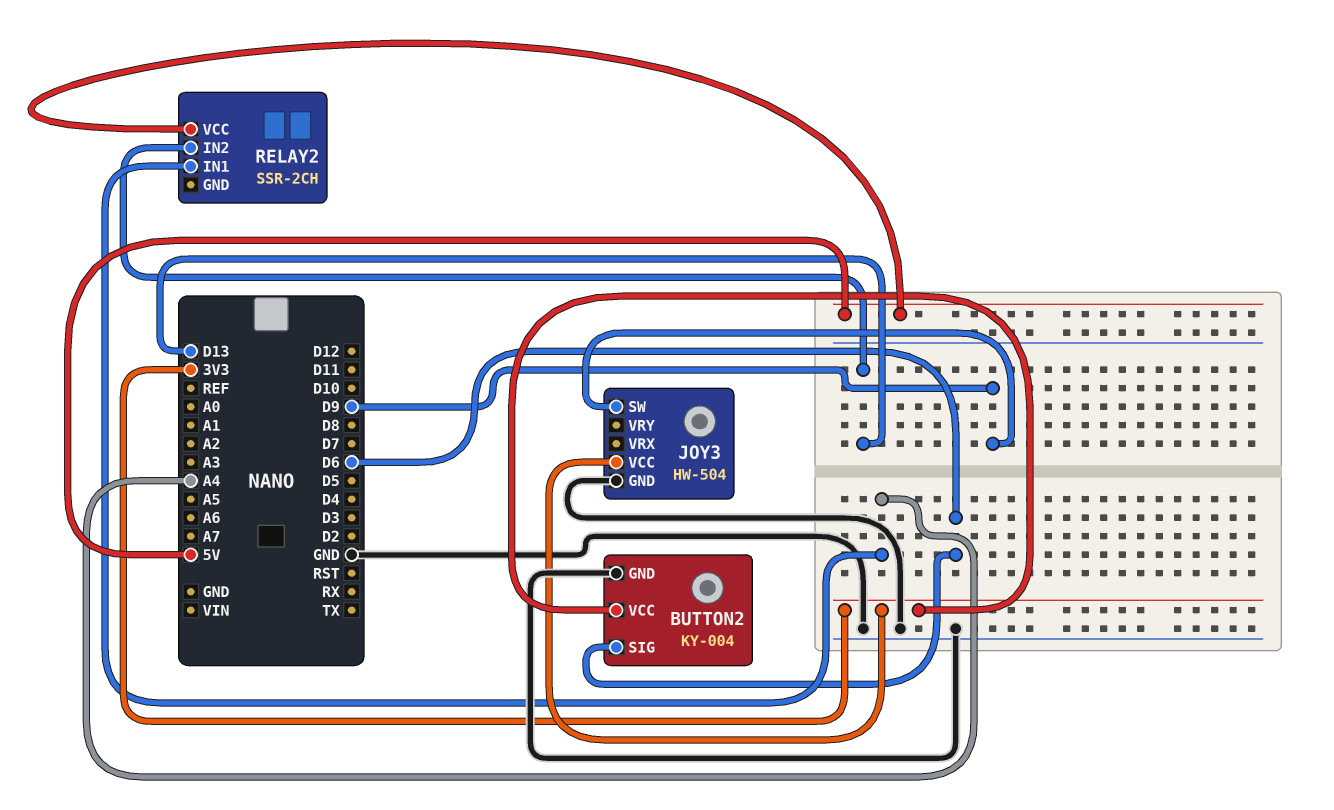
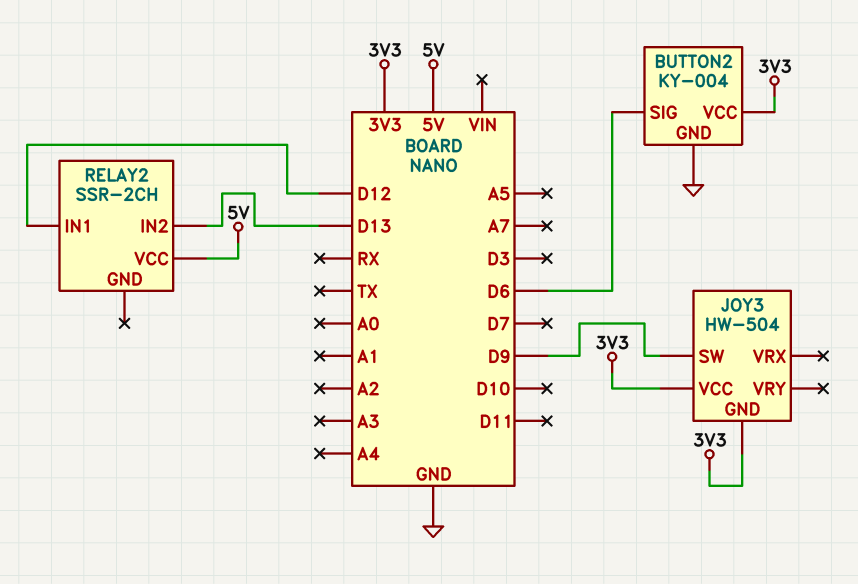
JOY3 pin GND: GND -> 3V3
RELAY2 pin IN1: A4 -> D12

